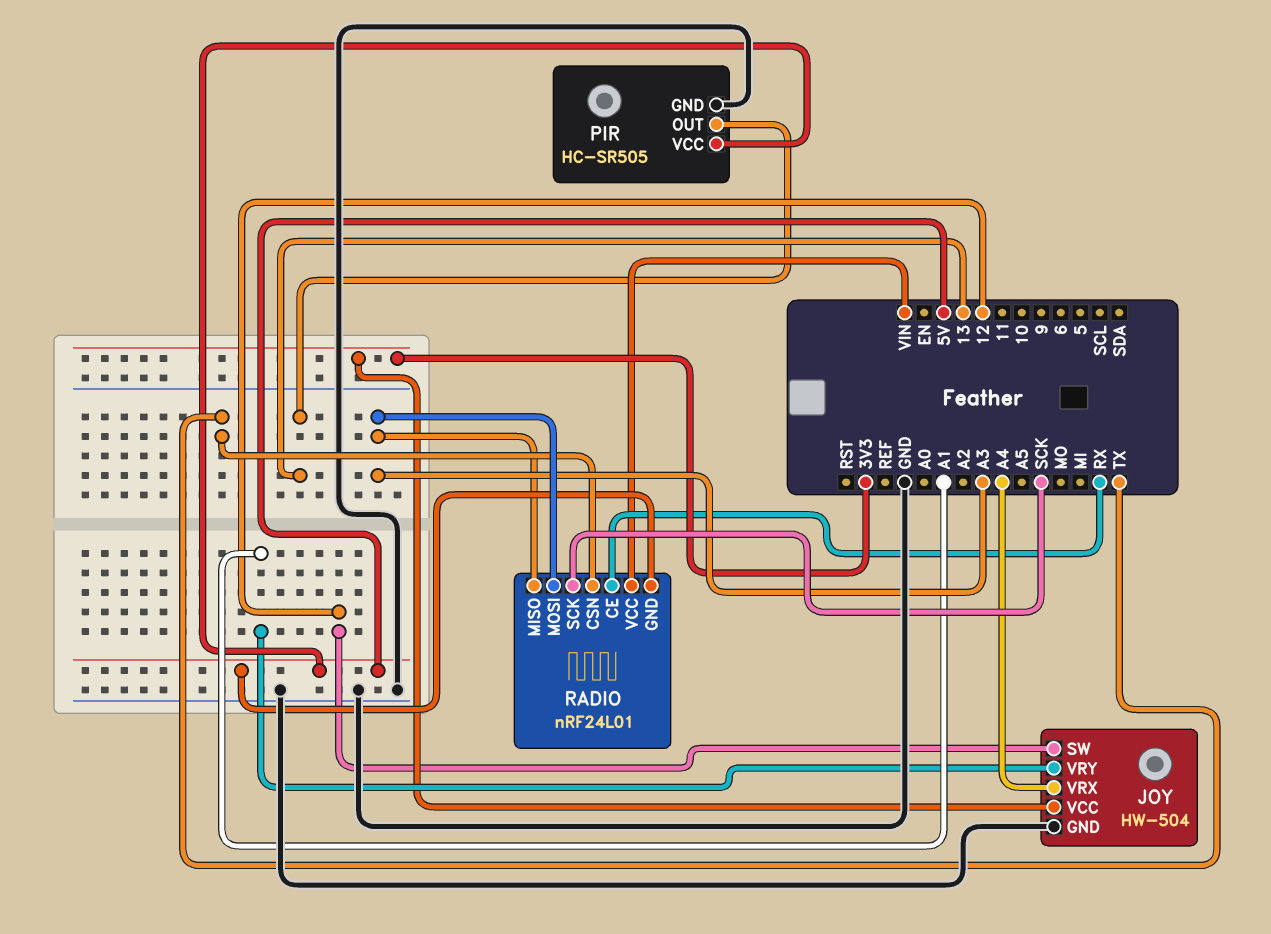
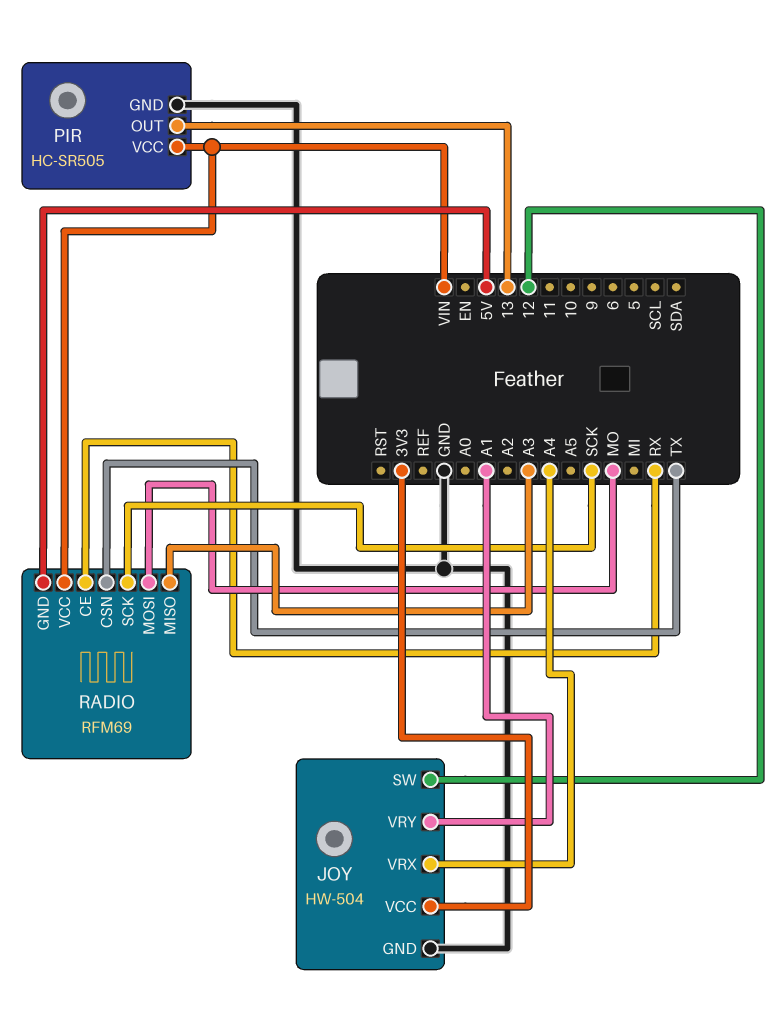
PIR pin VCC: 5V -> VIN
RADIO: nRF24L01 -> RFM69
RADIO pin MOSI: A3 -> MO

